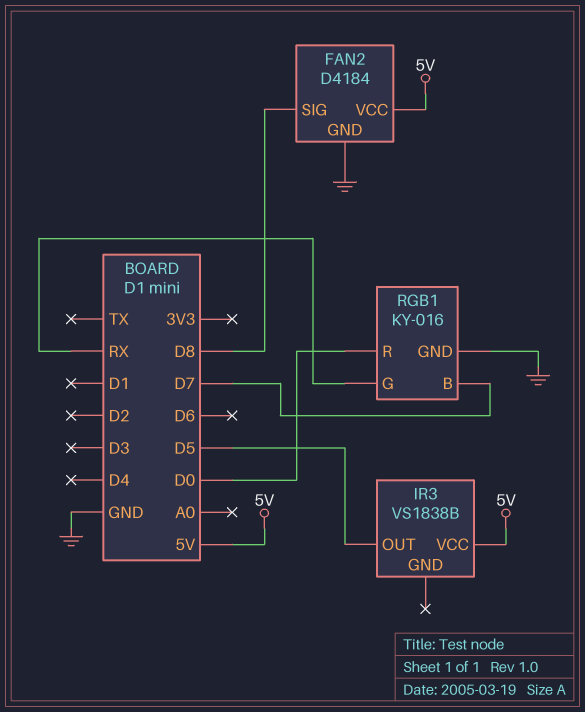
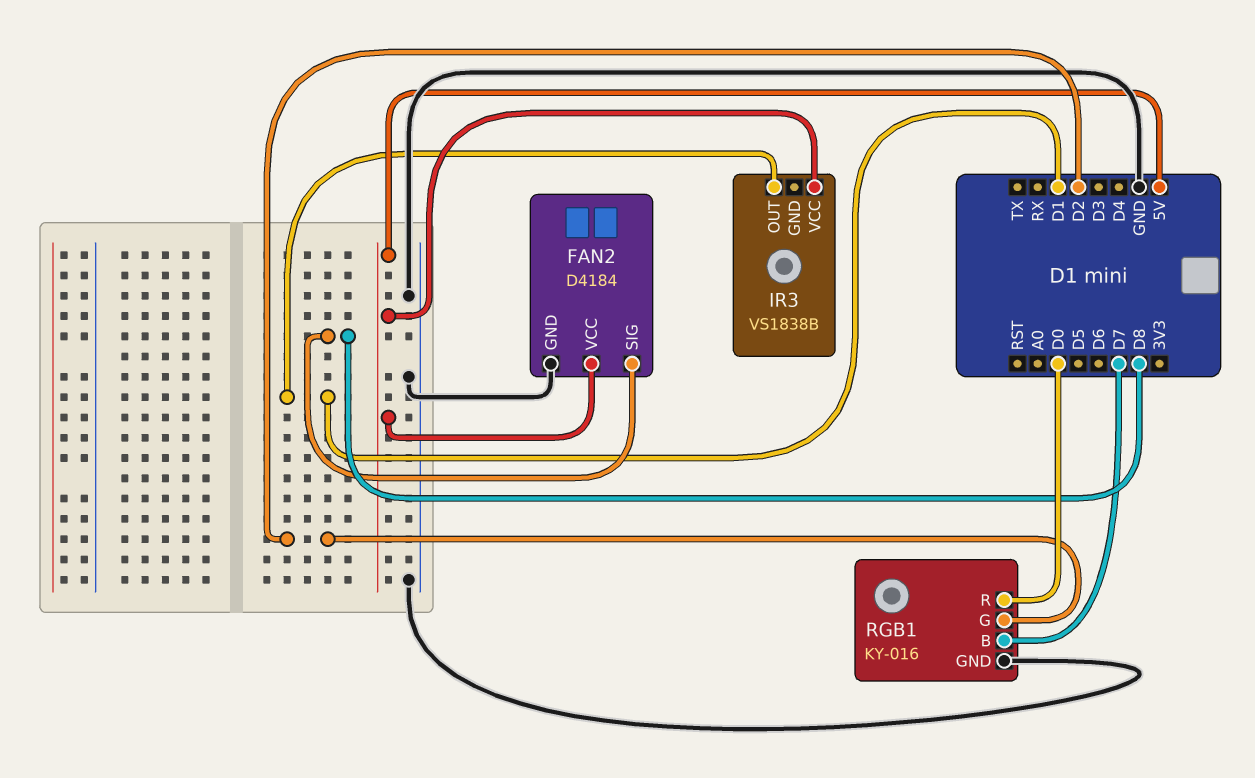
IR3 pin OUT: D5 -> D1
RGB1 pin G: RX -> D2

